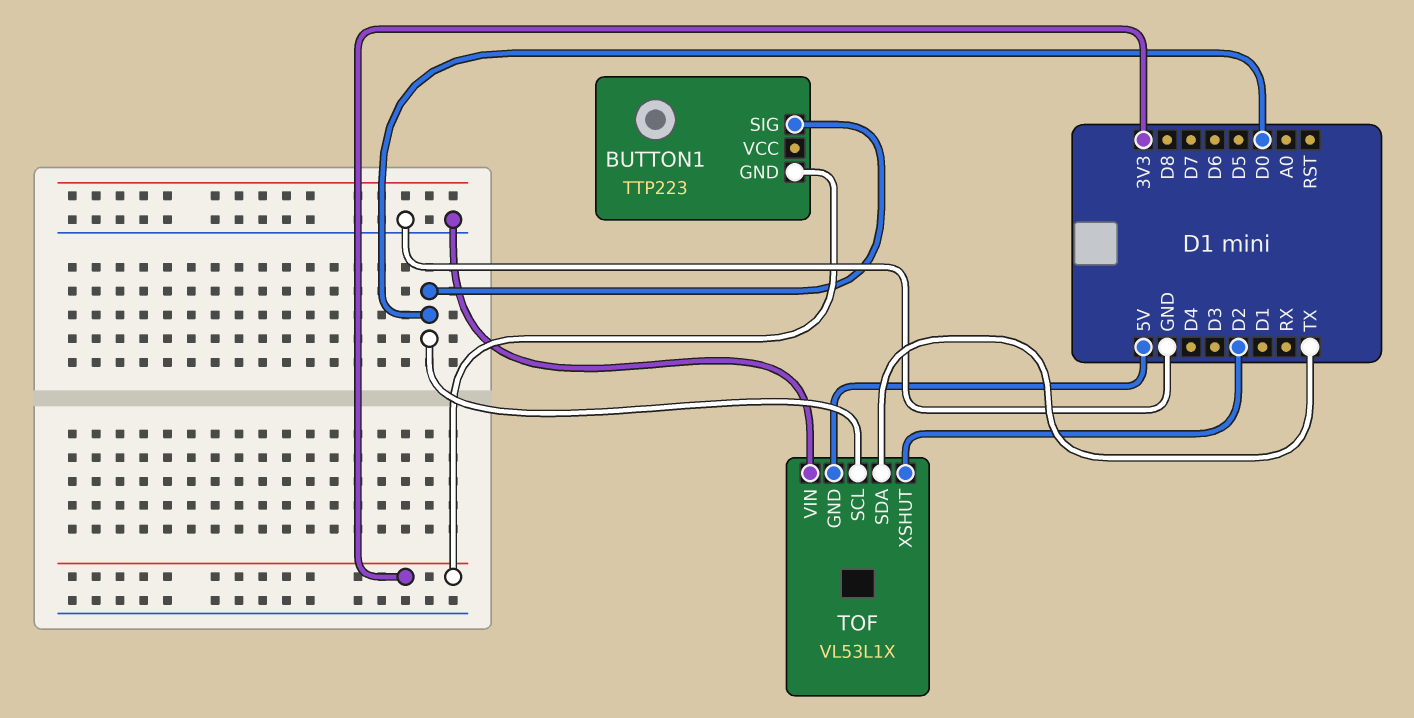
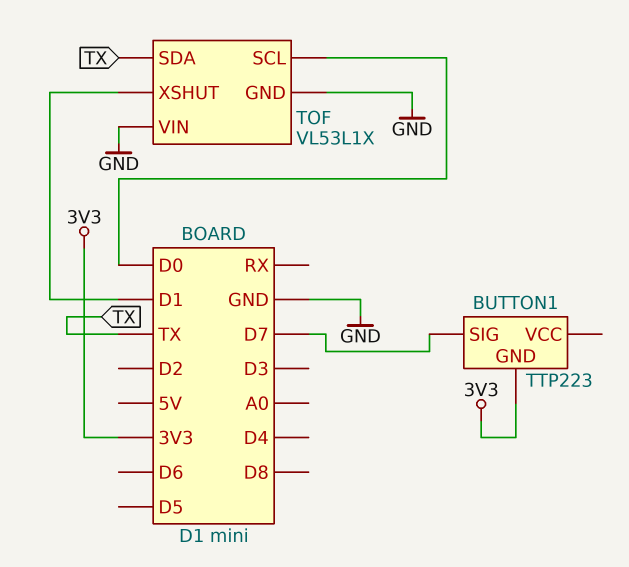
BUTTON1 pin SIG: D0 -> D7
TOF pin GND: 5V -> GND
TOF pin XSHUT: D2 -> D1

